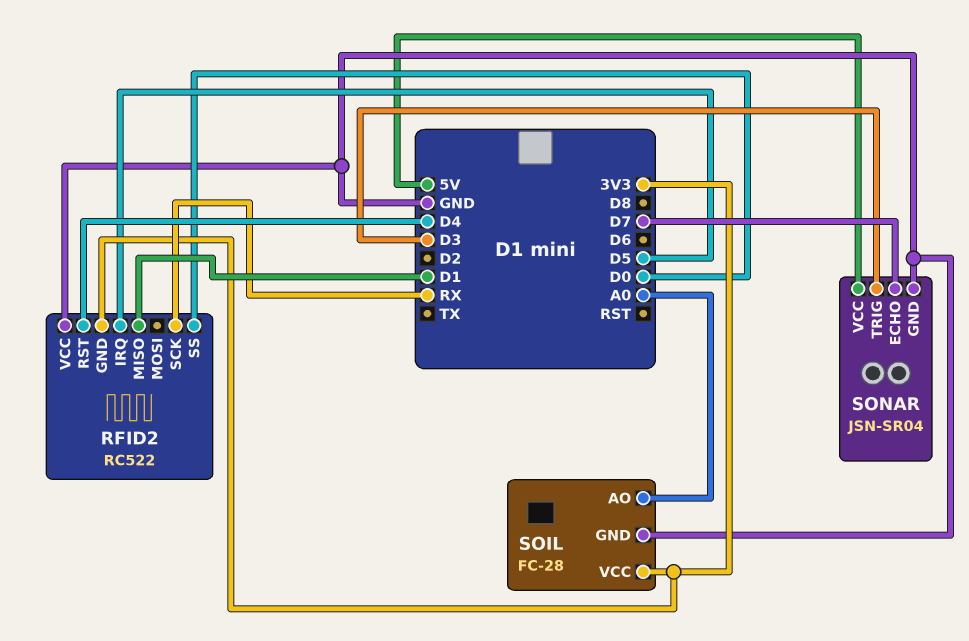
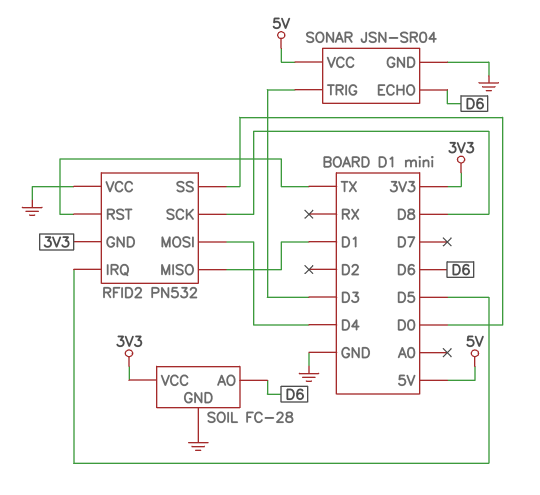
RFID2: RC522 -> PN532
RFID2 pin MOSI: none -> D4
RFID2 pin RST: D4 -> TX
RFID2 pin SCK: RX -> D8
SOIL pin AO: A0 -> D6
SONAR pin ECHO: D7 -> D6

